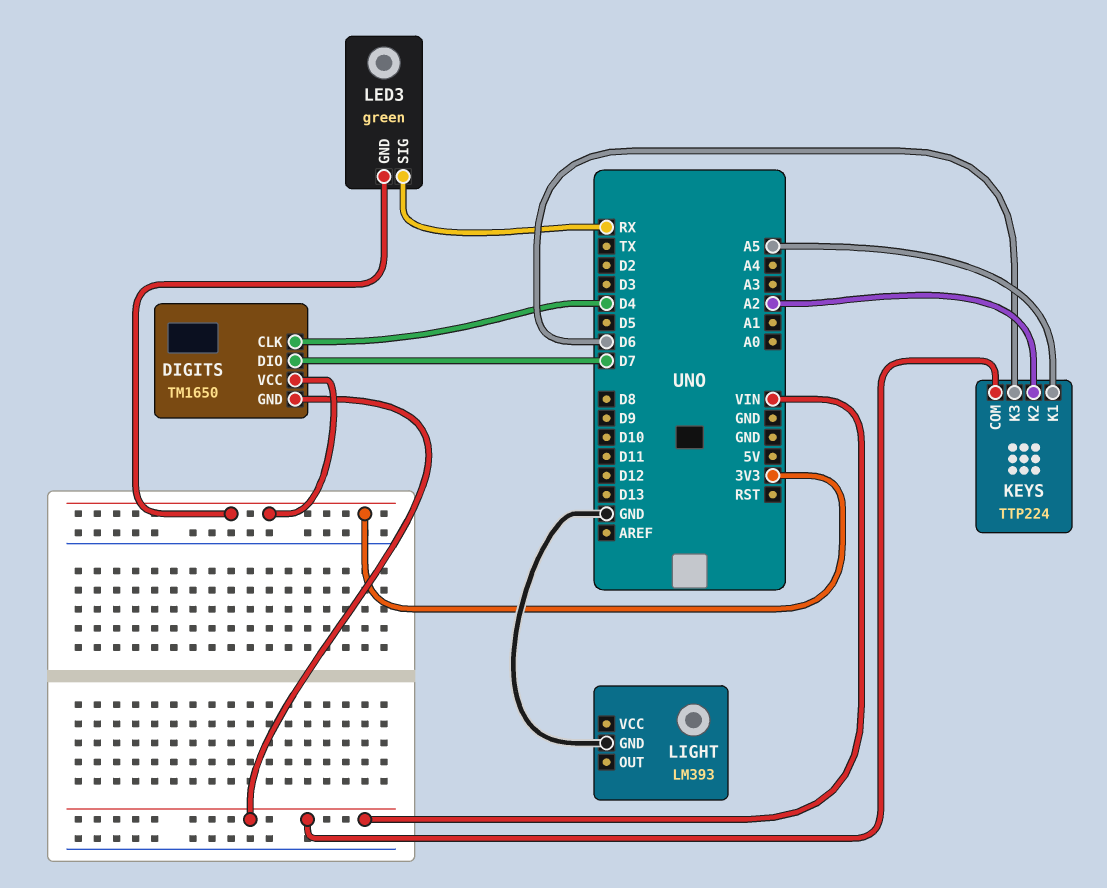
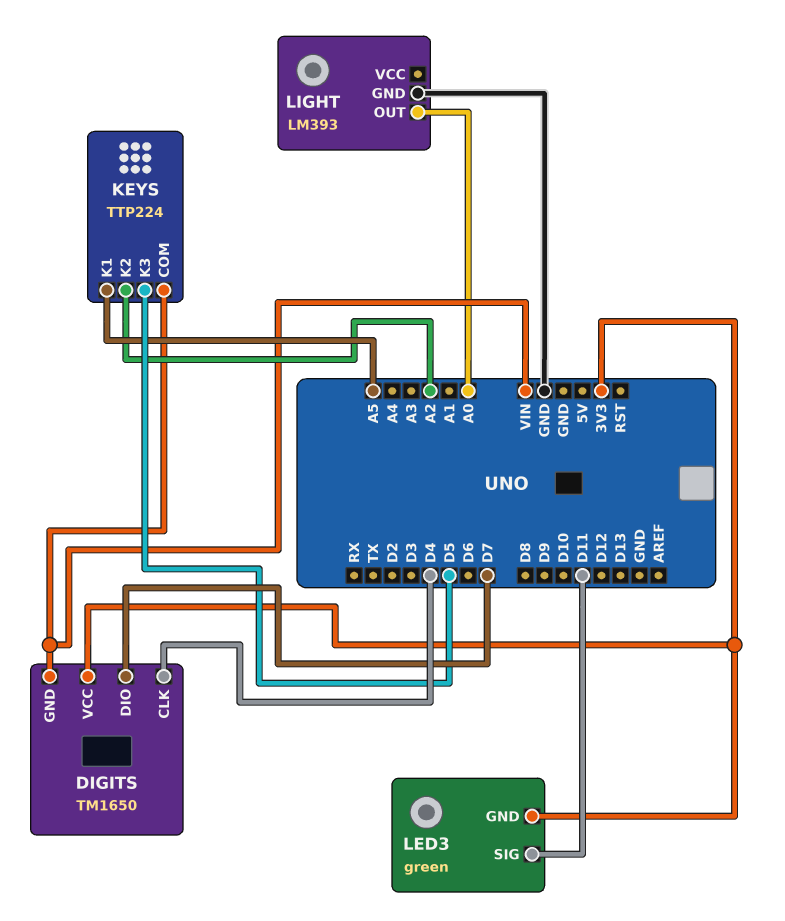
KEYS pin K3: D6 -> D5
LED3 pin SIG: RX -> D11
LIGHT pin OUT: none -> A0

